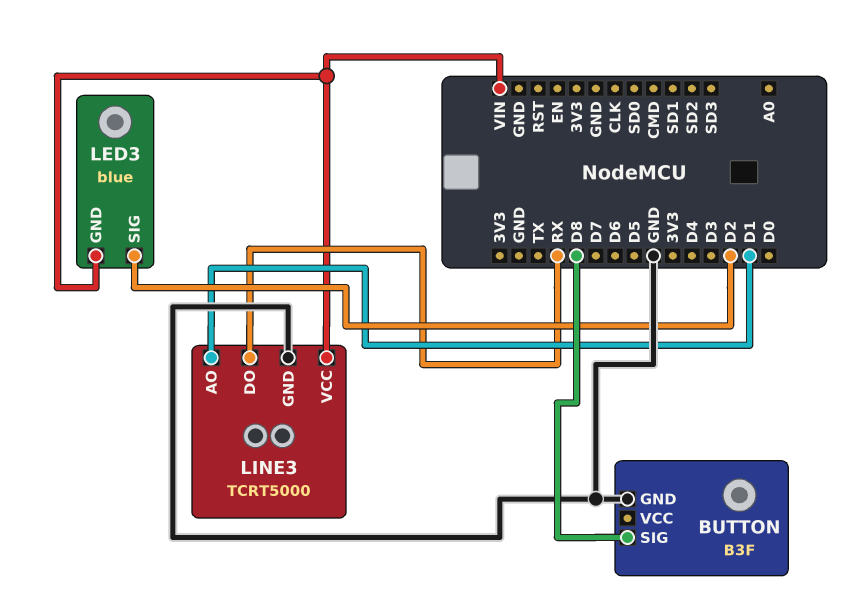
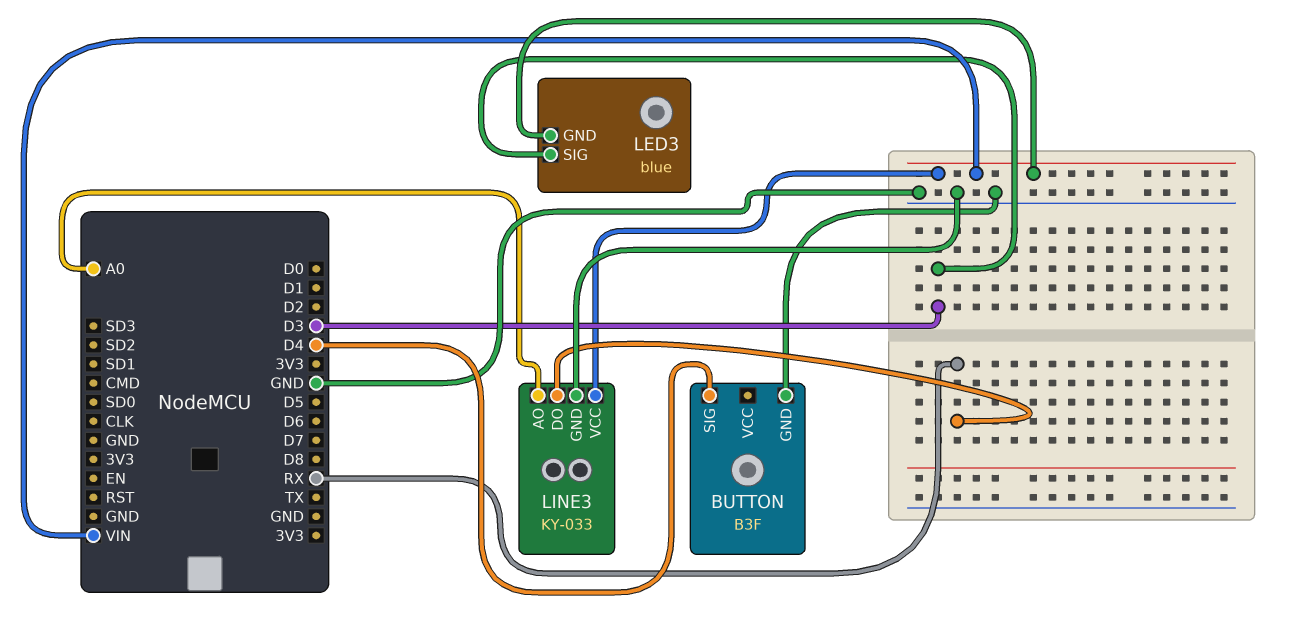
BUTTON pin SIG: D8 -> D4
LED3 pin SIG: D2 -> D3
LINE3: TCRT5000 -> KY-033
LINE3 pin AO: D1 -> A0

